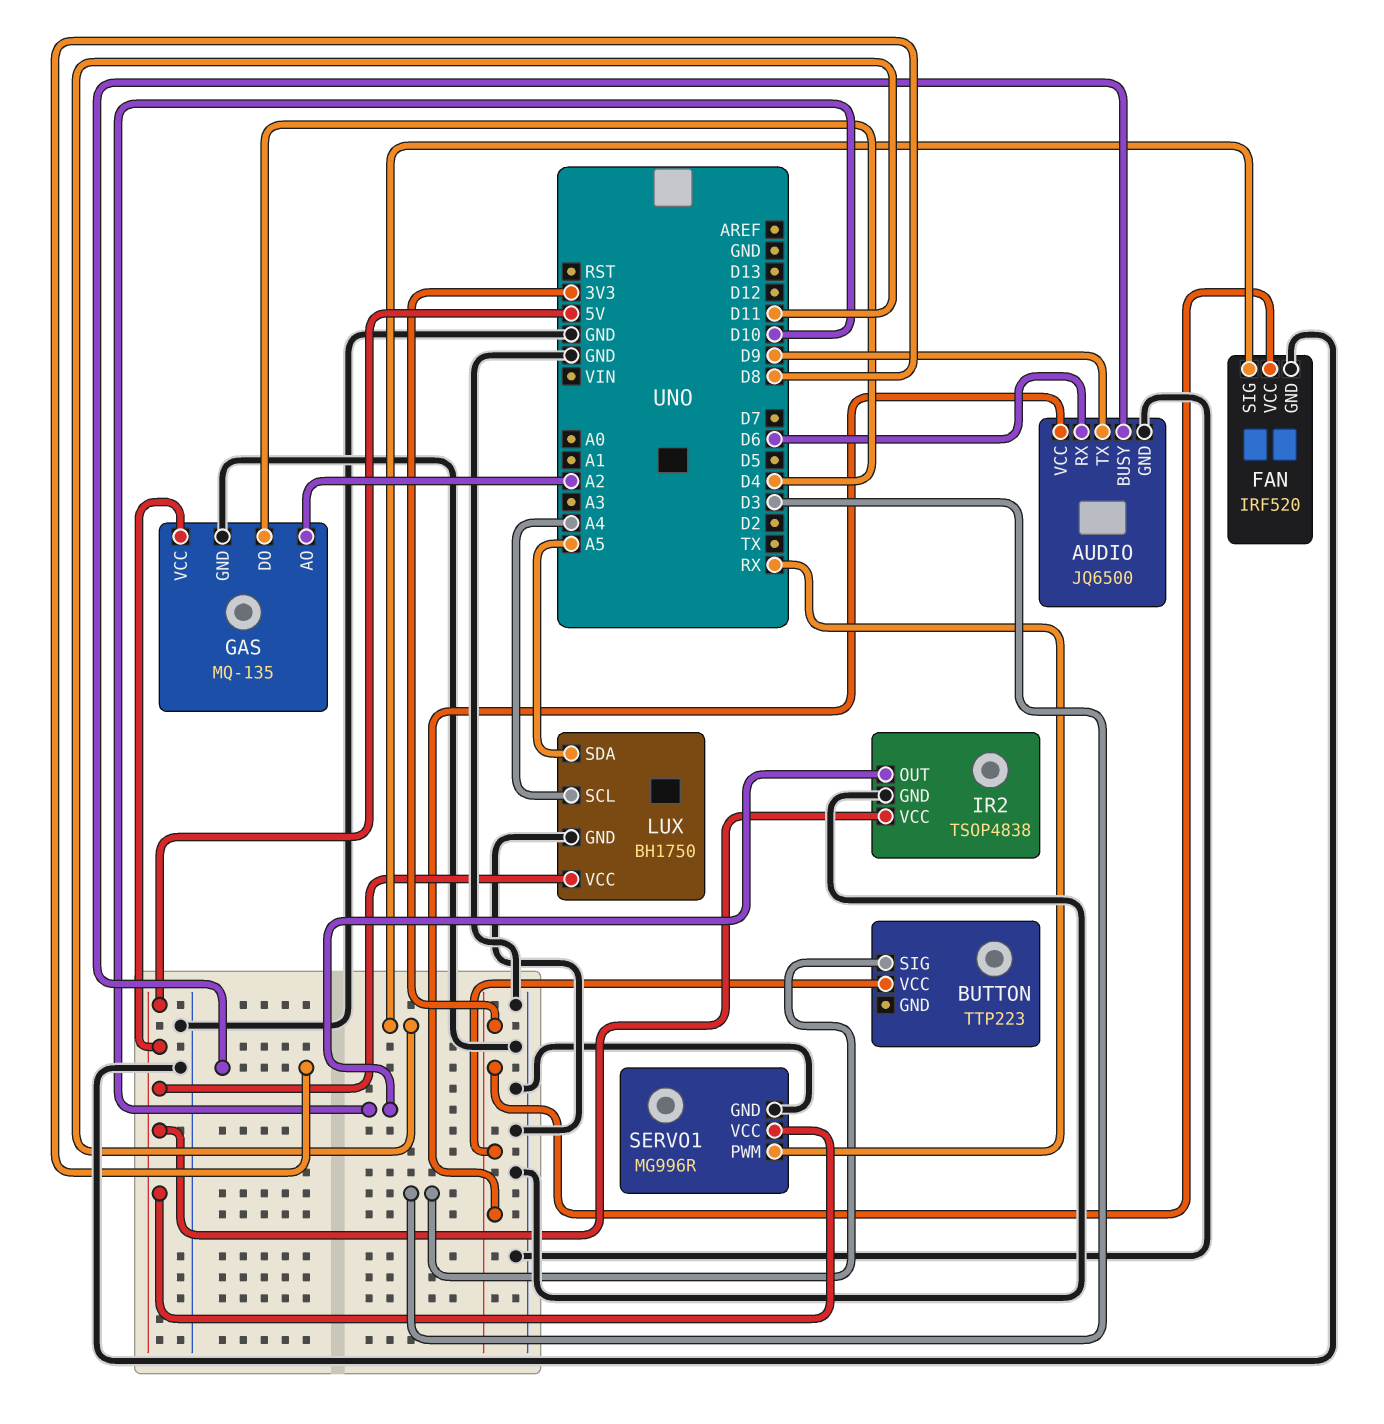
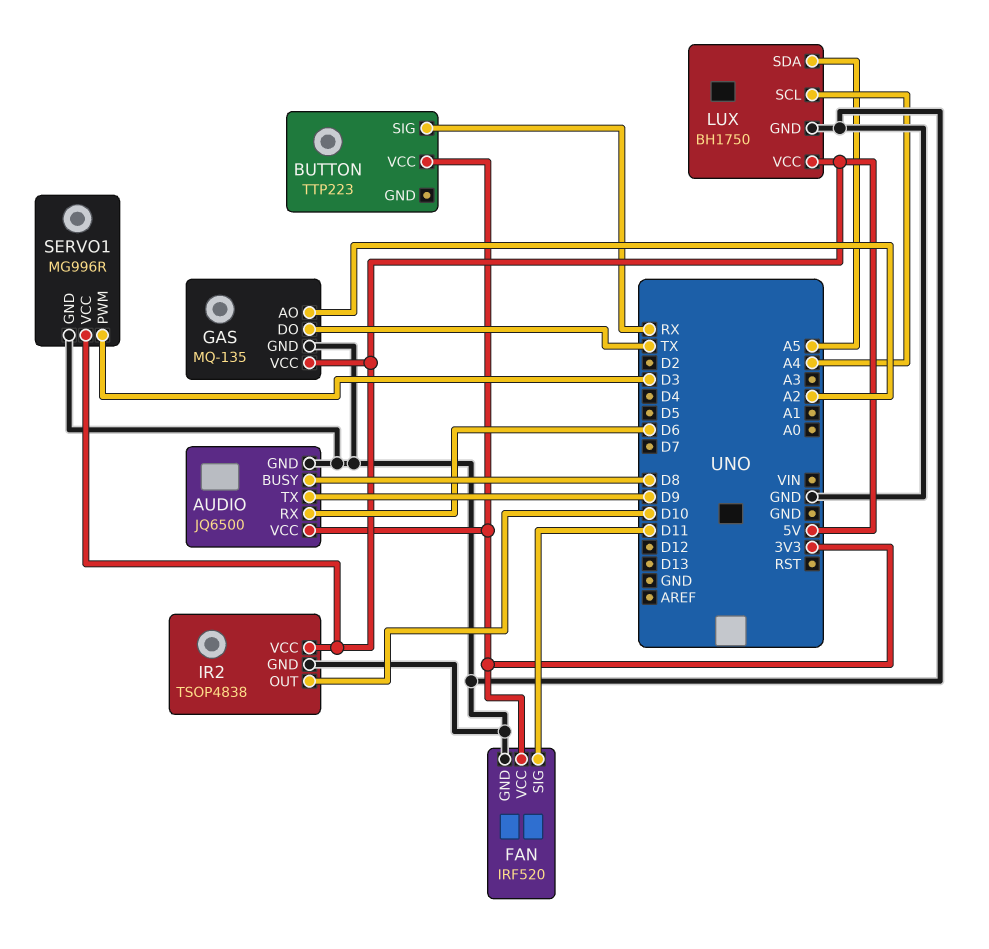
BUTTON pin SIG: D3 -> RX
GAS pin DO: D4 -> TX
SERVO1 pin PWM: RX -> D3

